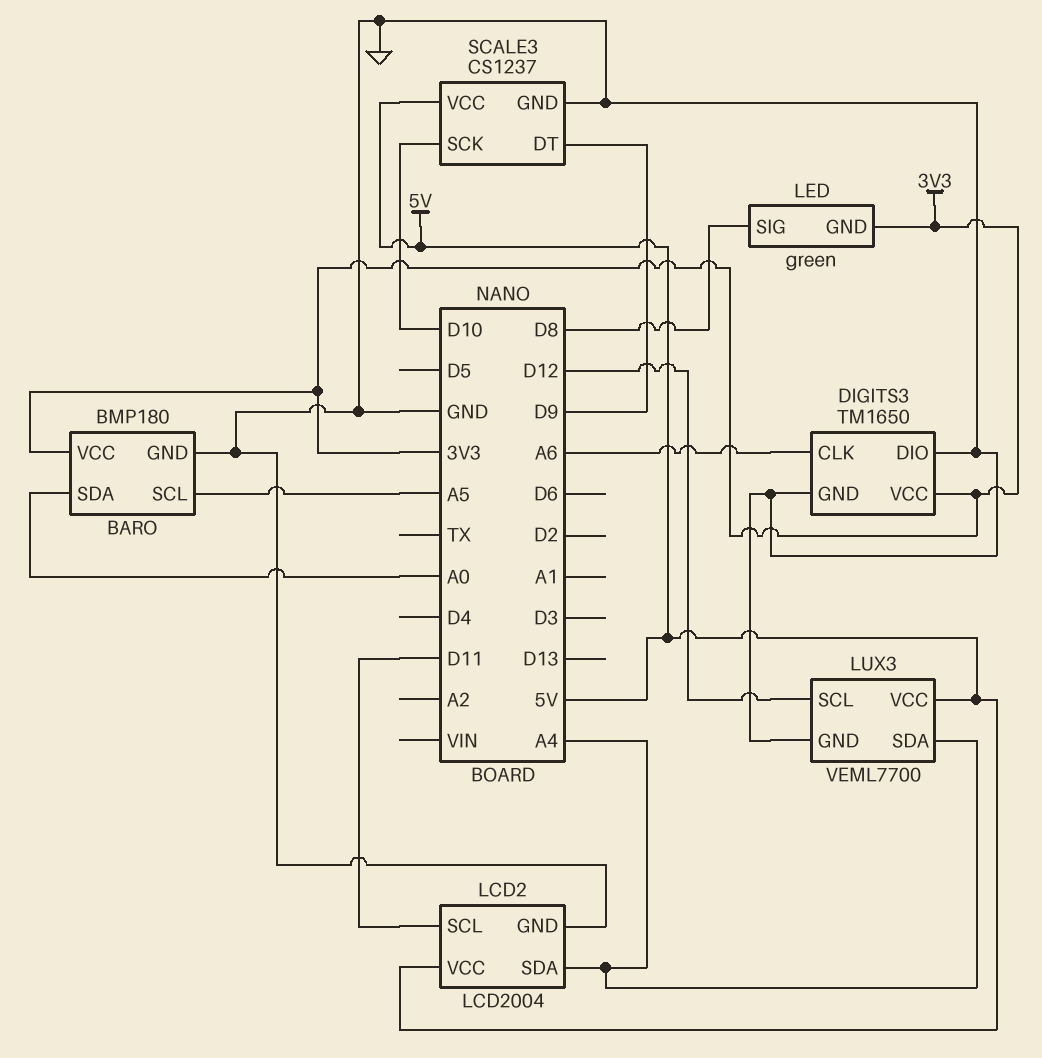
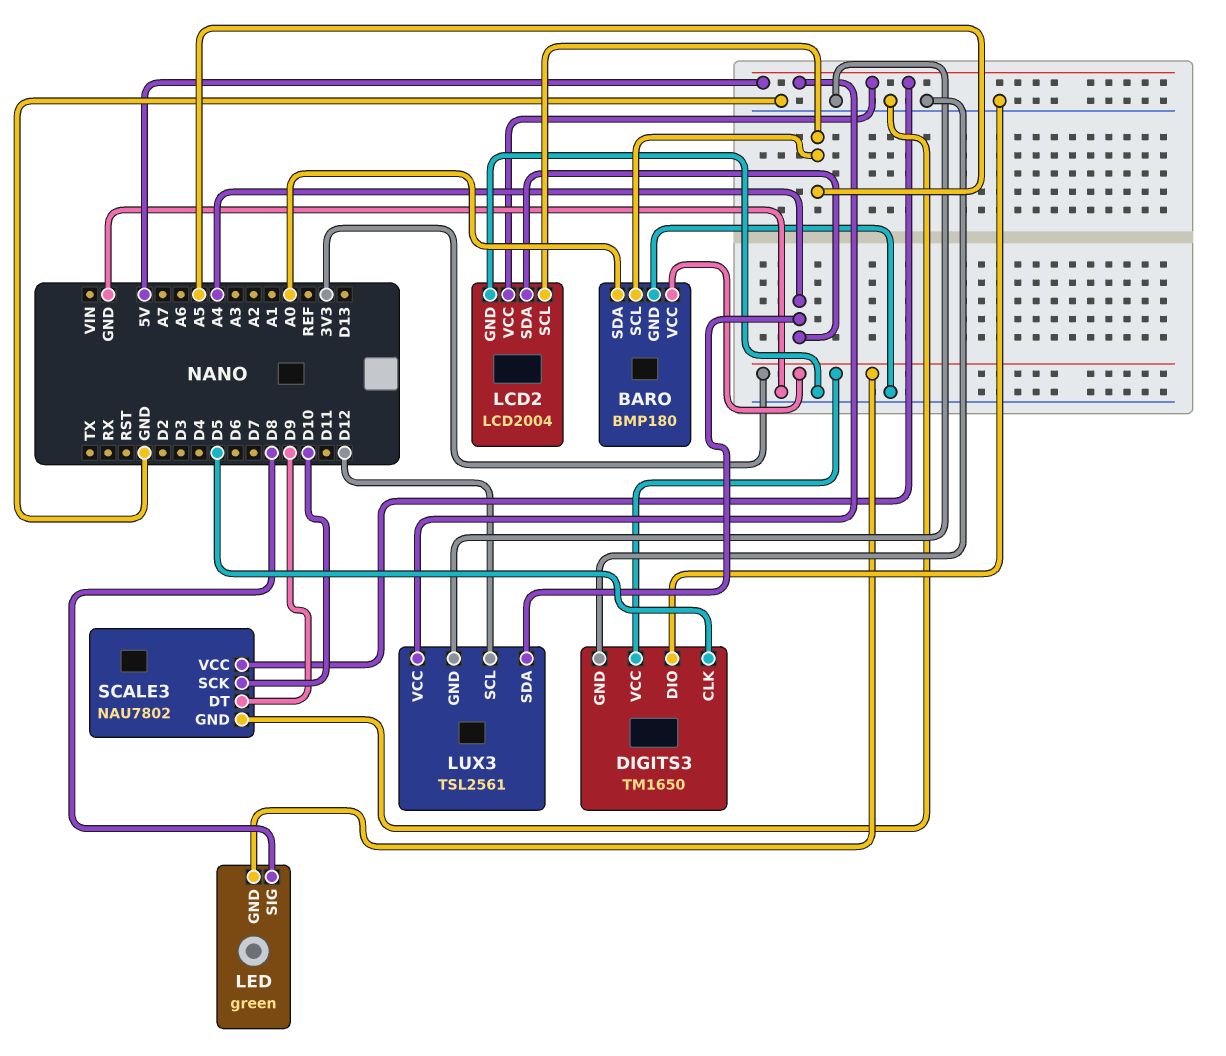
DIGITS3 pin CLK: A6 -> D5
LCD2 pin SCL: D11 -> A5
LUX3: VEML7700 -> TSL2561
SCALE3: CS1237 -> NAU7802

